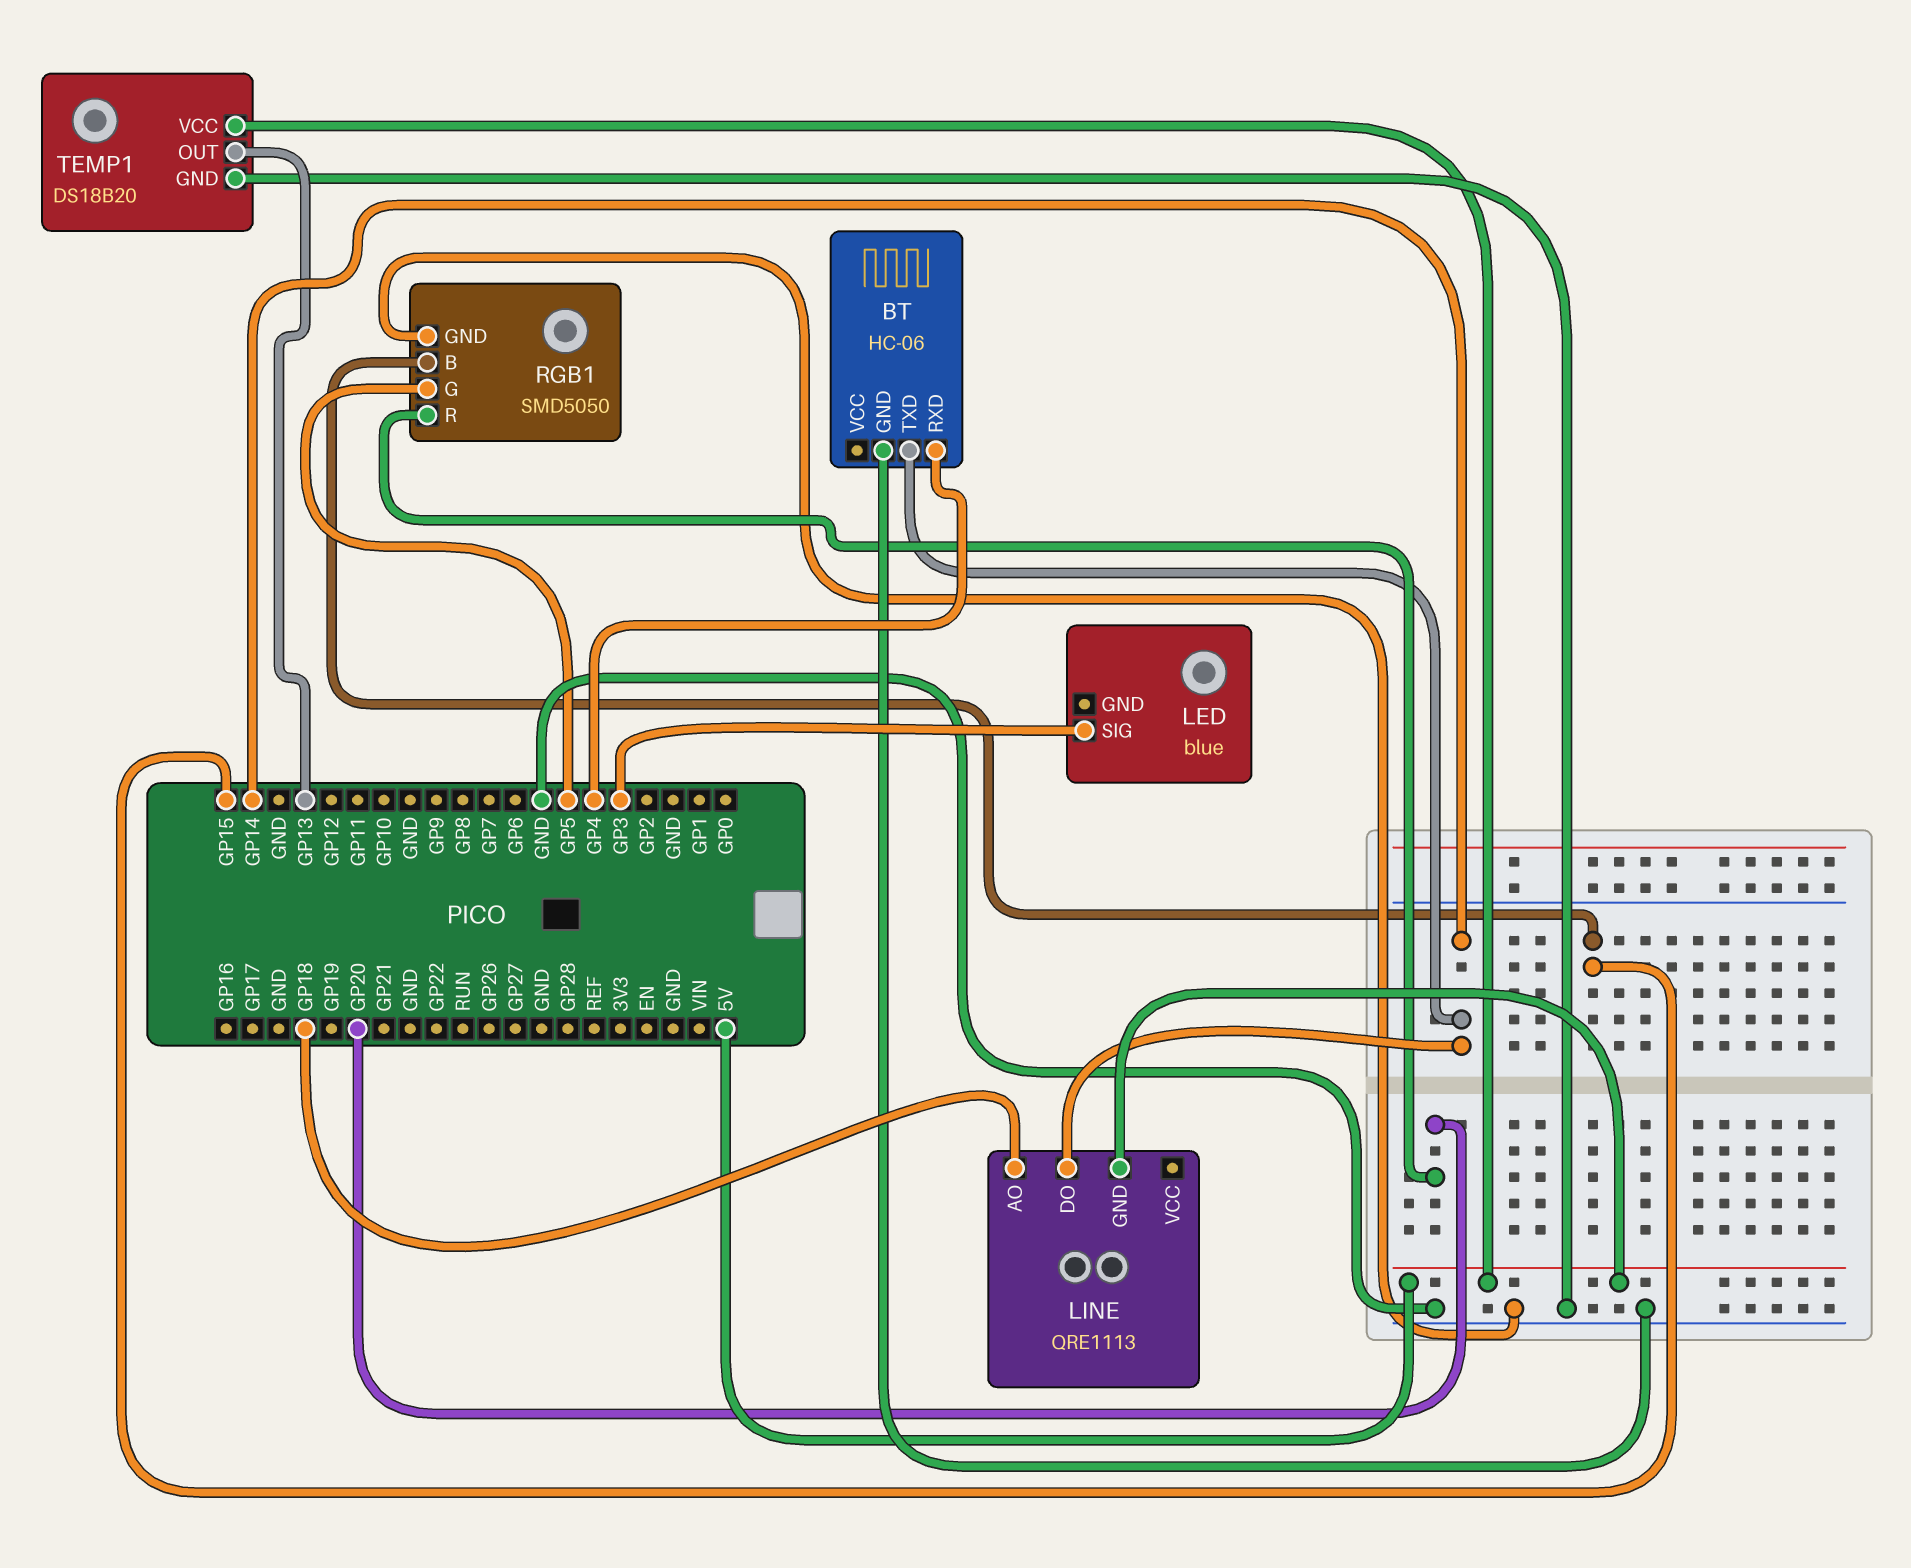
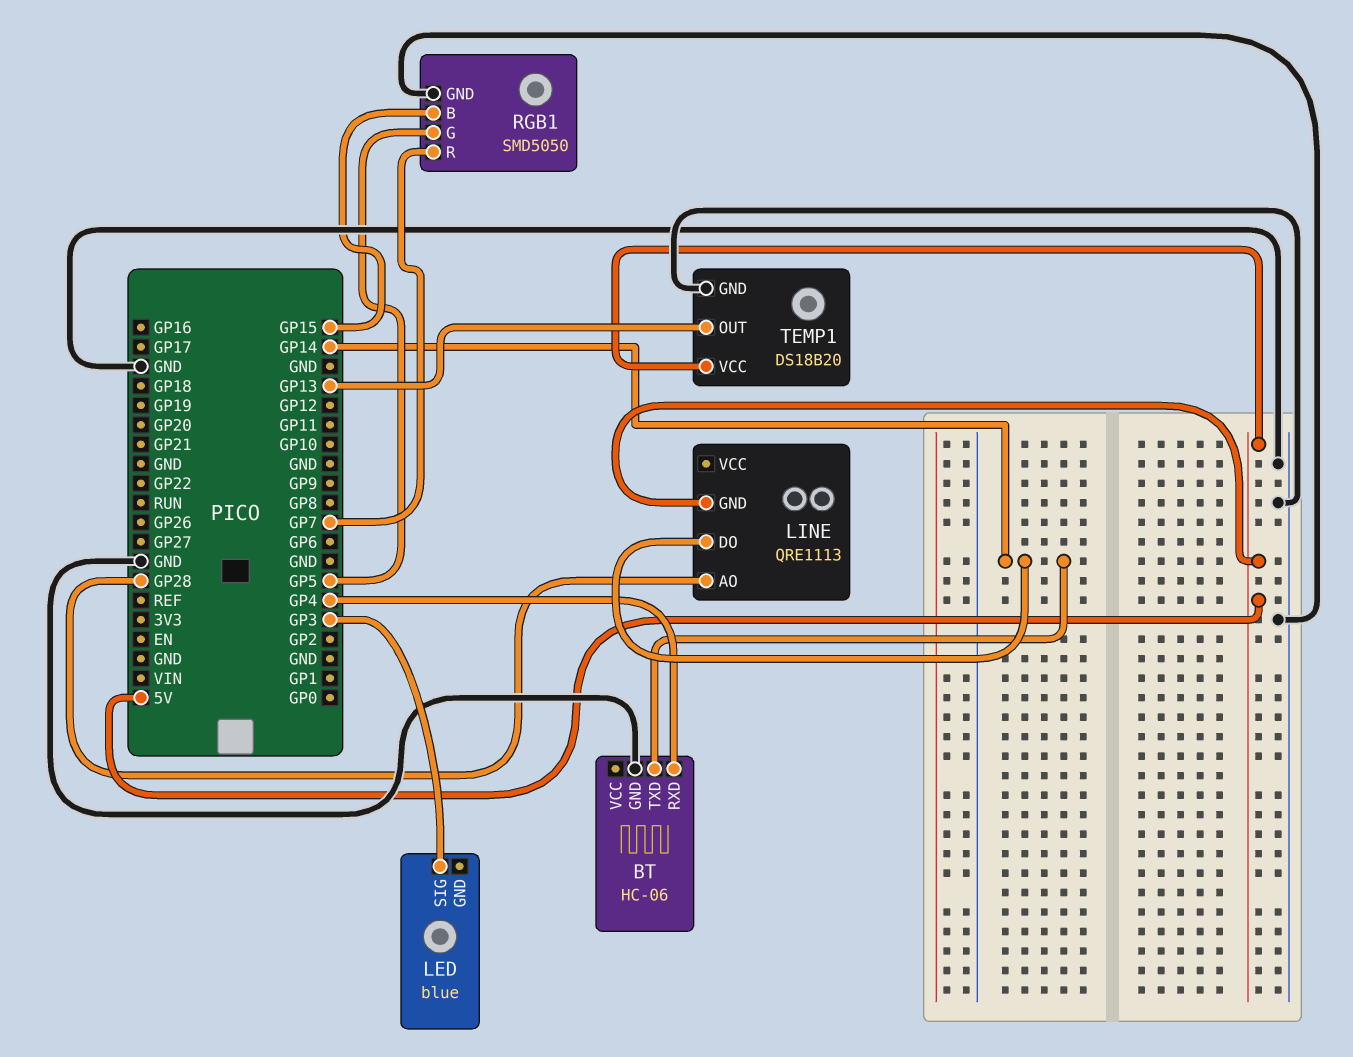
LINE pin AO: GP18 -> GP28
RGB1 pin R: GP20 -> GP7

